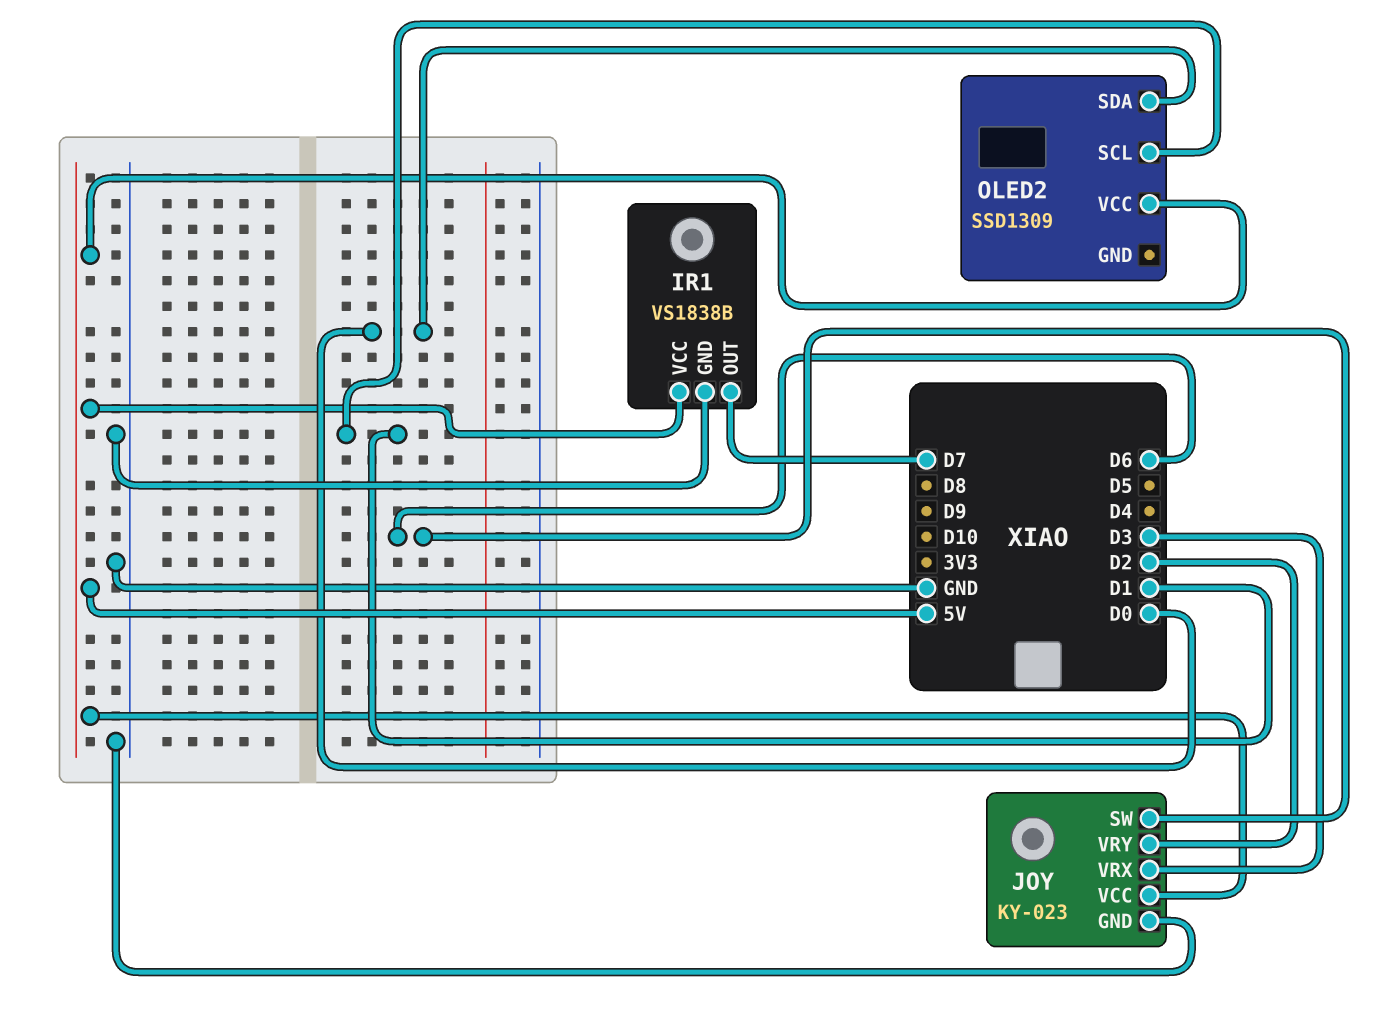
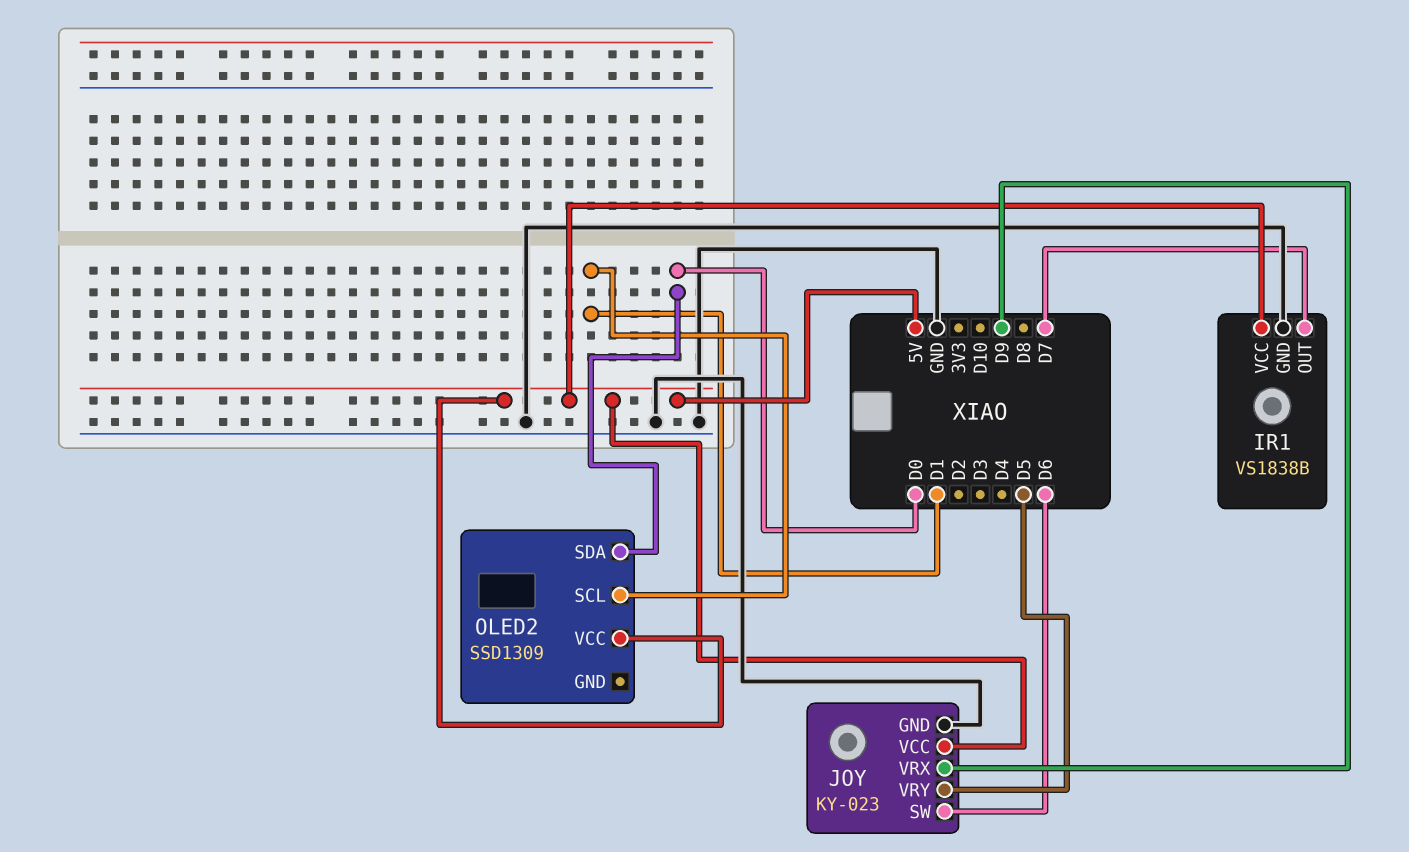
JOY pin VRX: D3 -> D9
JOY pin VRY: D2 -> D5

